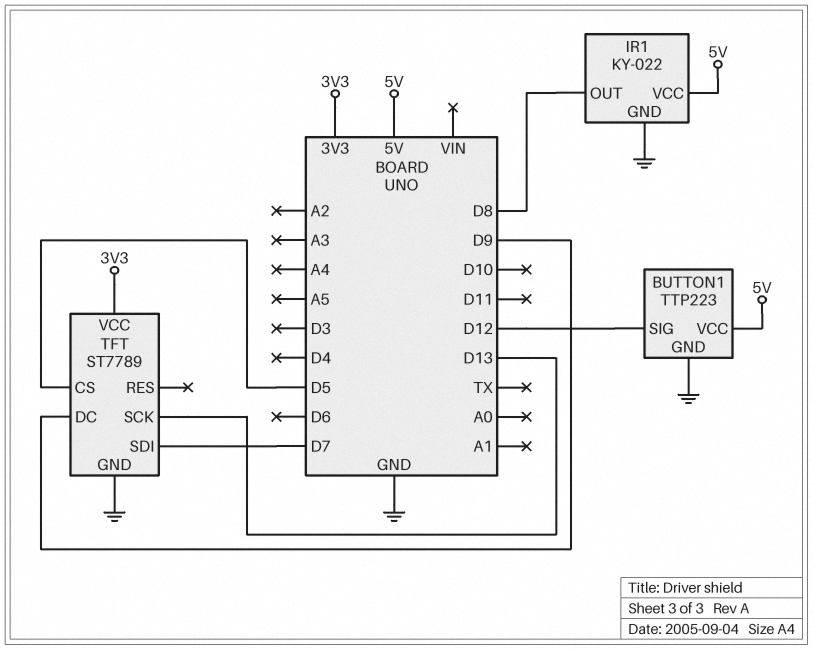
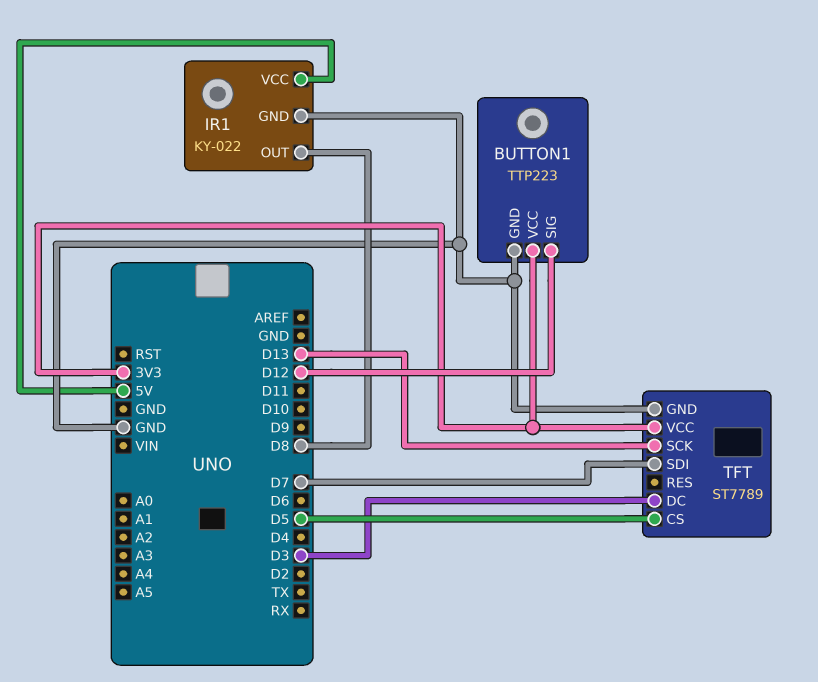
BUTTON1 pin VCC: 5V -> 3V3
TFT pin DC: D9 -> D3

